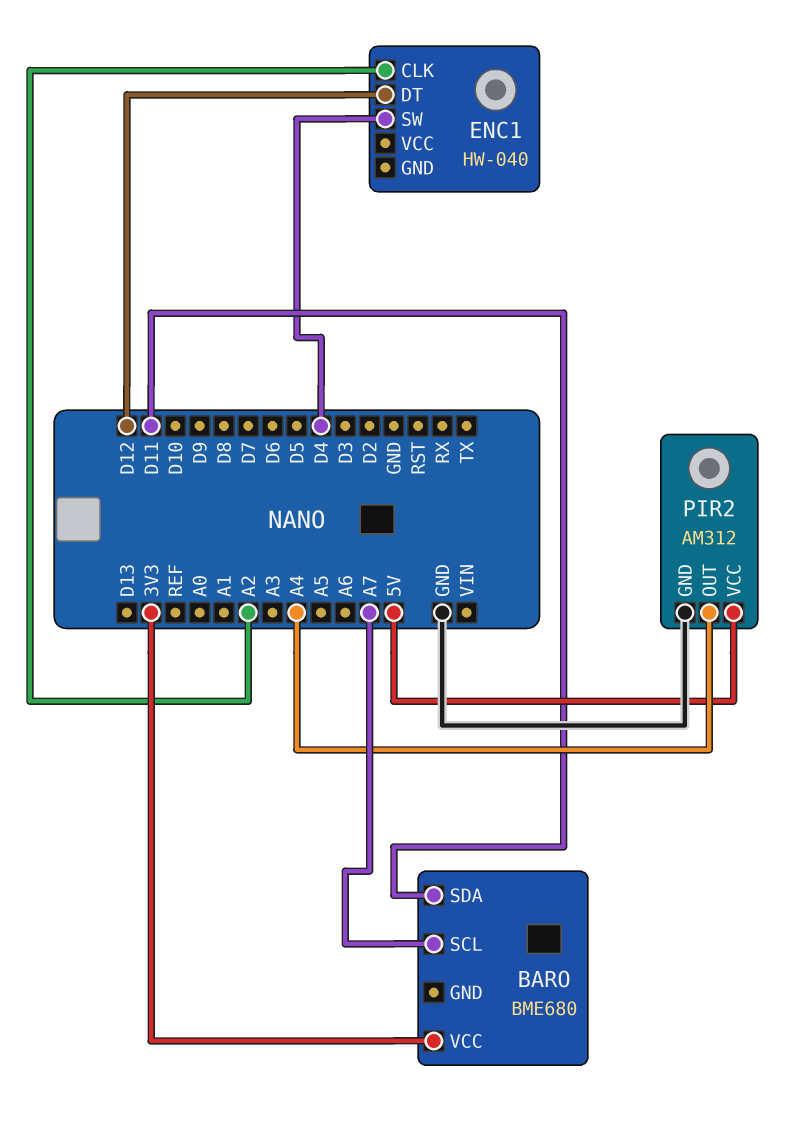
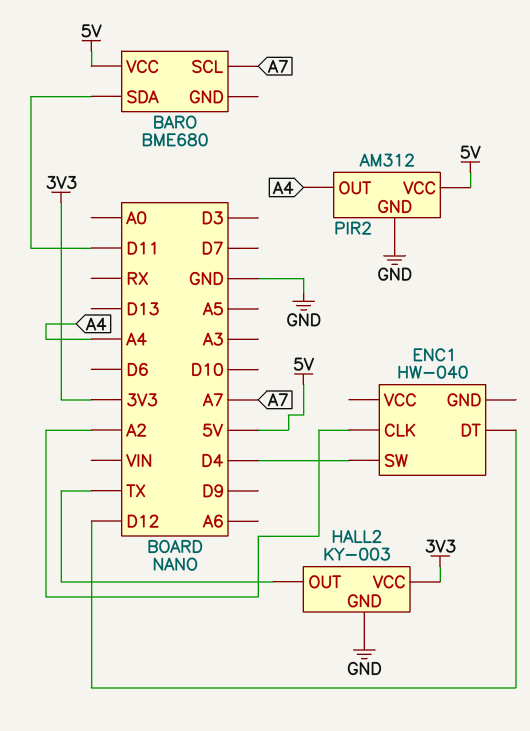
BARO pin VCC: 3V3 -> 5V
HALL2: none -> KY-003
HALL2 pin GND: none -> GND
HALL2 pin OUT: none -> TX
HALL2 pin VCC: none -> 3V3

